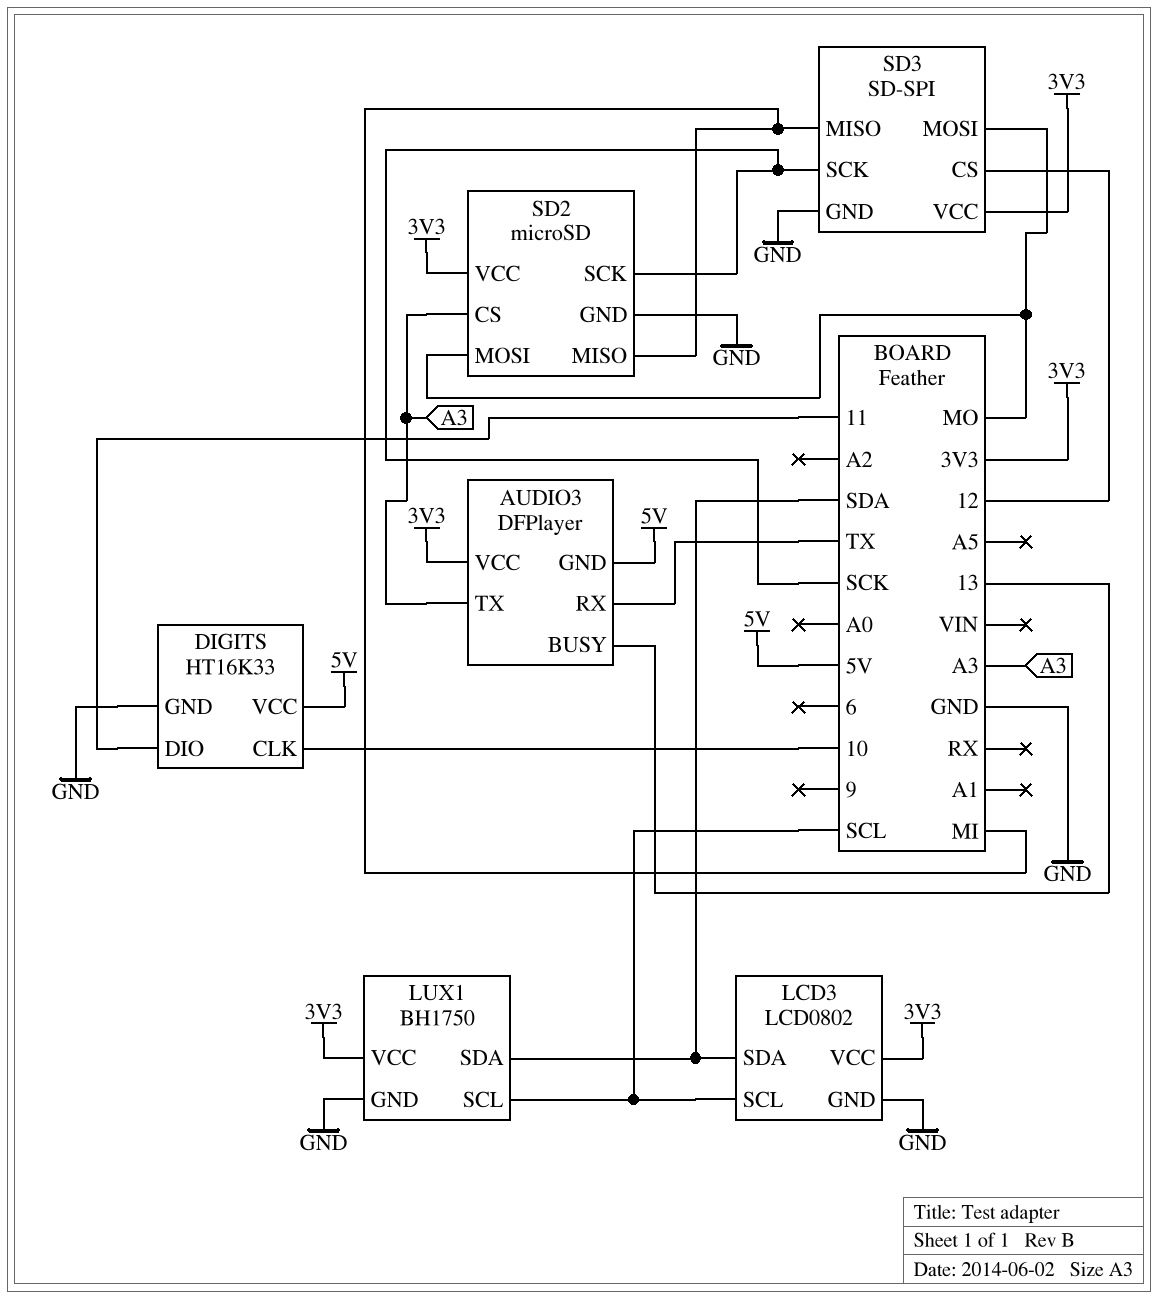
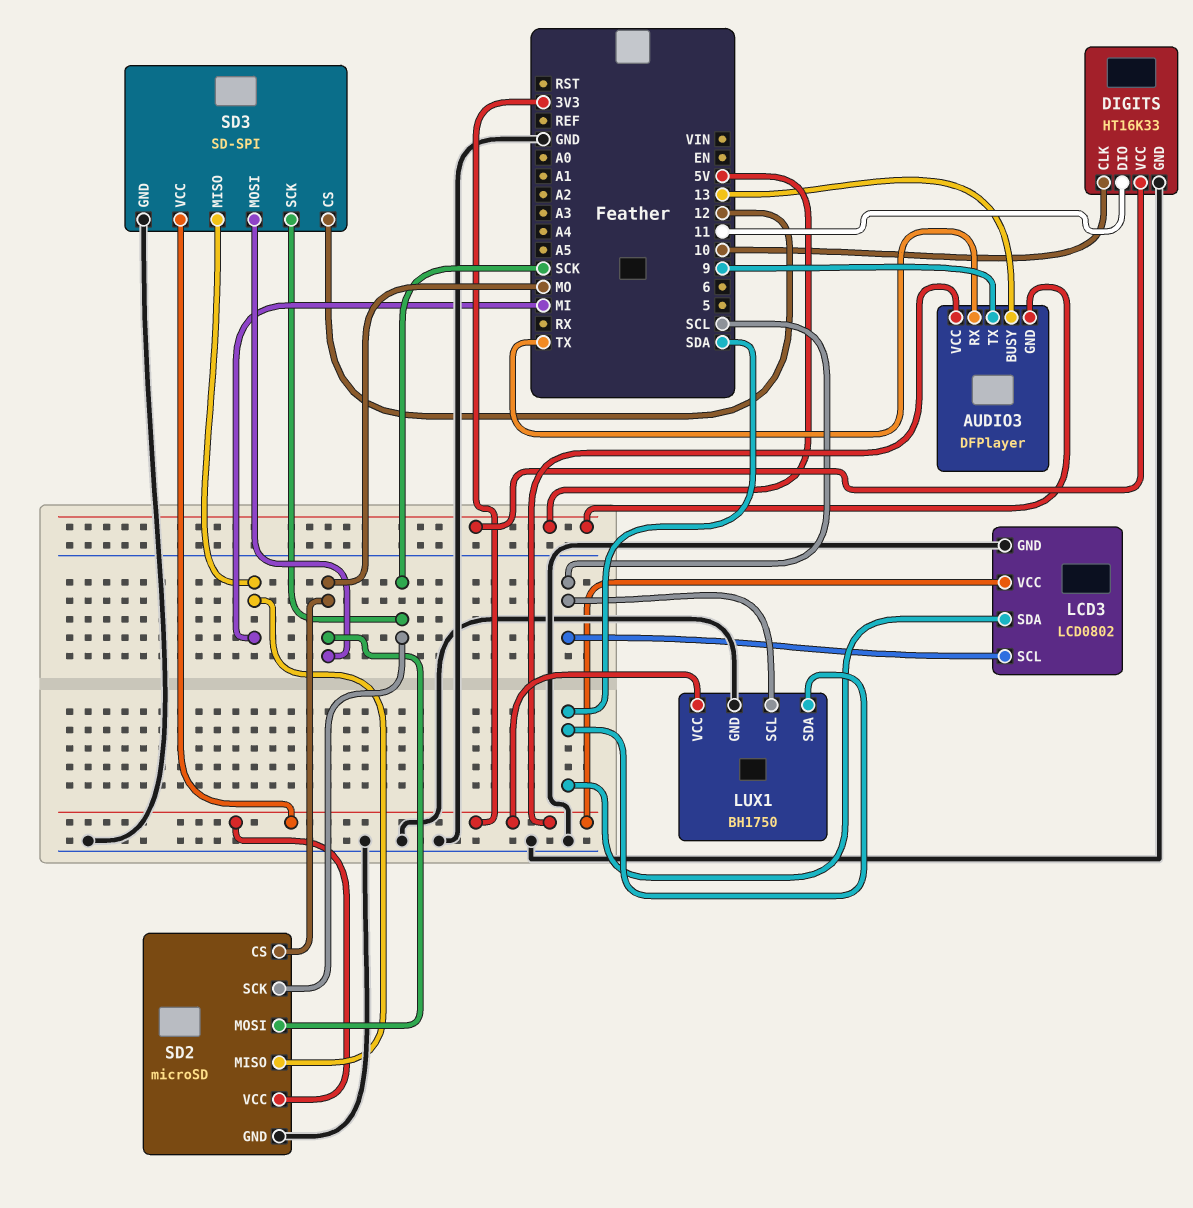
AUDIO3 pin TX: A3 -> 9
SD2 pin CS: A3 -> MO

